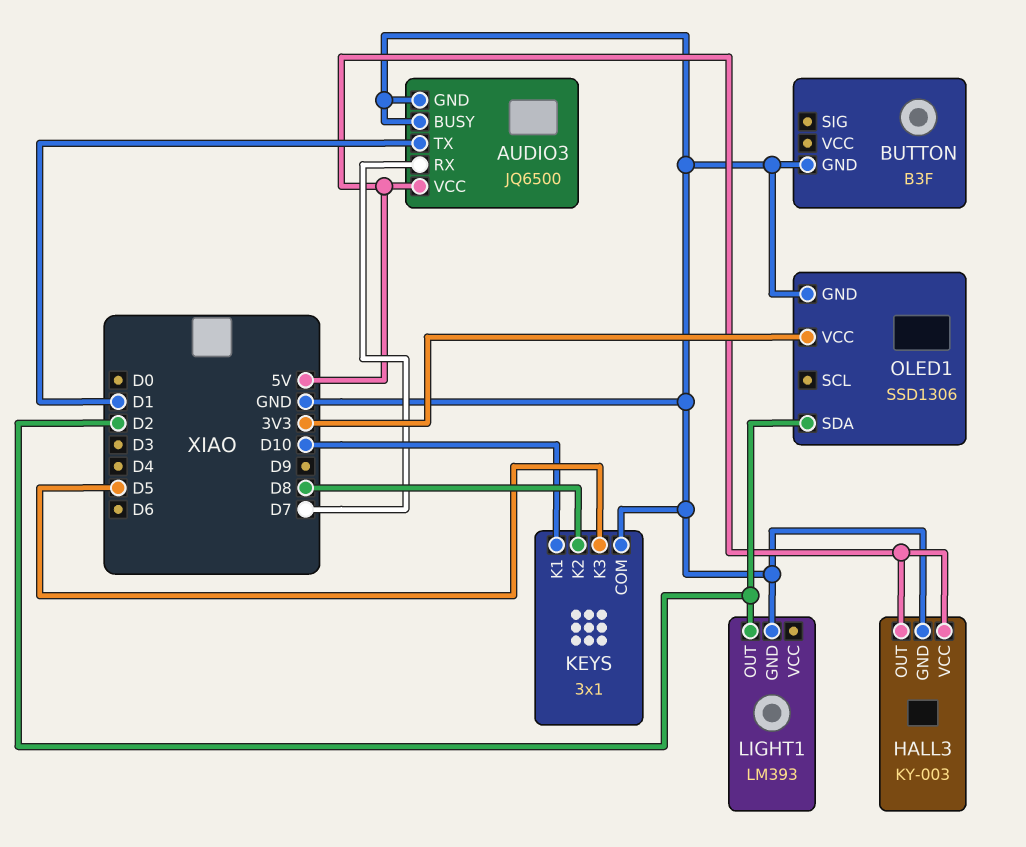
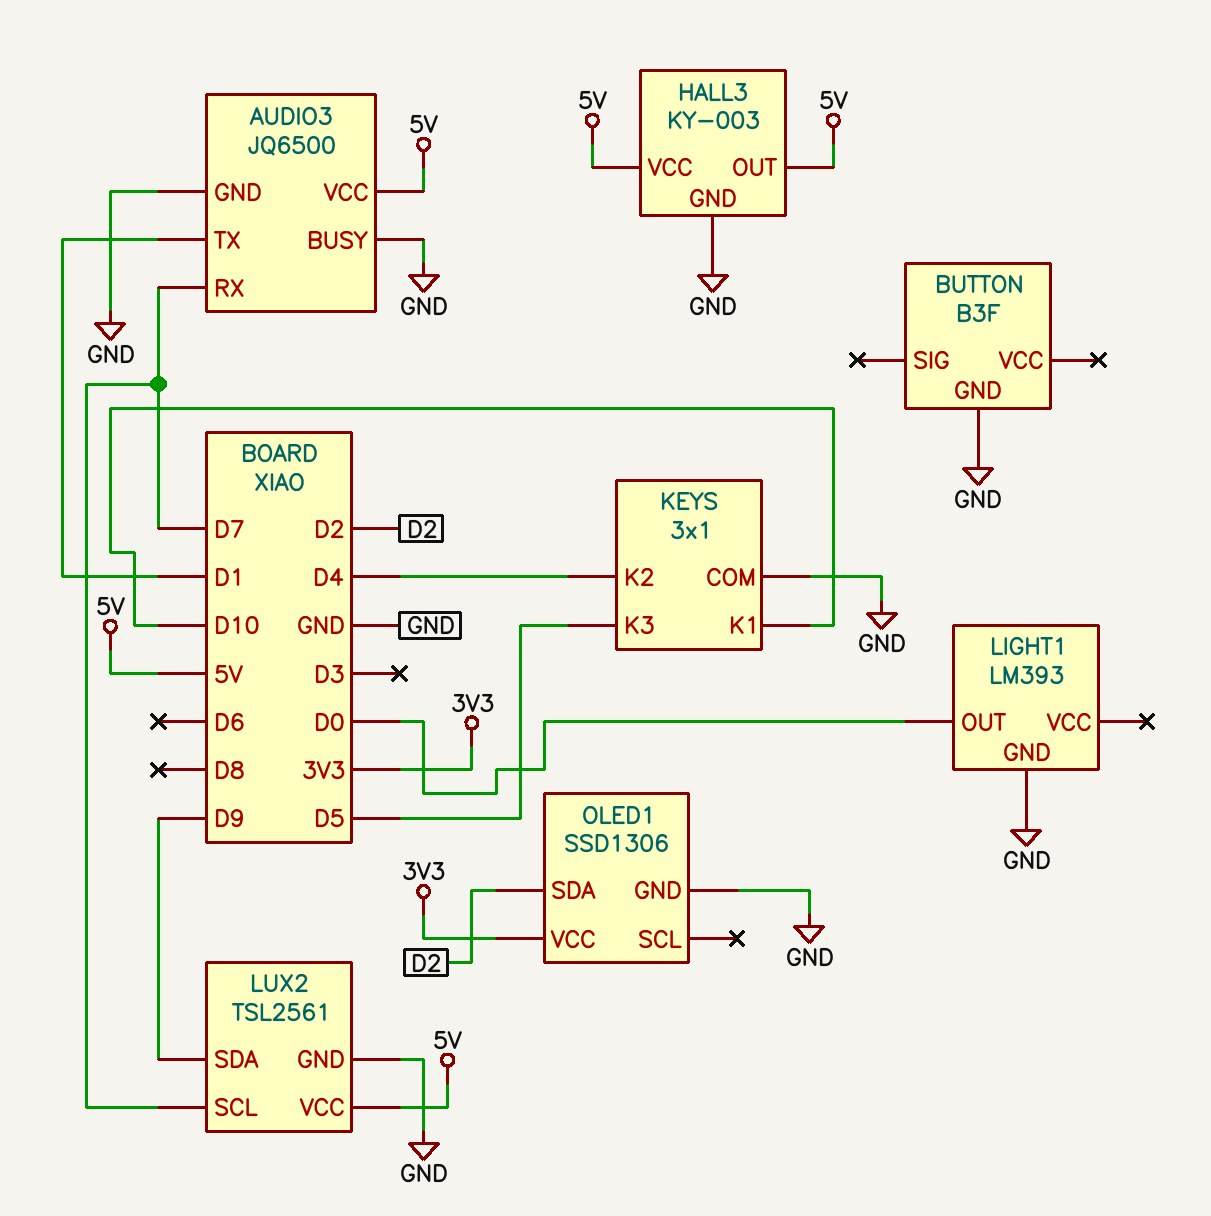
KEYS pin K2: D8 -> D4
LIGHT1 pin OUT: D2 -> D0
LUX2: none -> TSL2561
LUX2 pin GND: none -> GND
LUX2 pin SCL: none -> D7
LUX2 pin SDA: none -> D9
LUX2 pin VCC: none -> 5V

